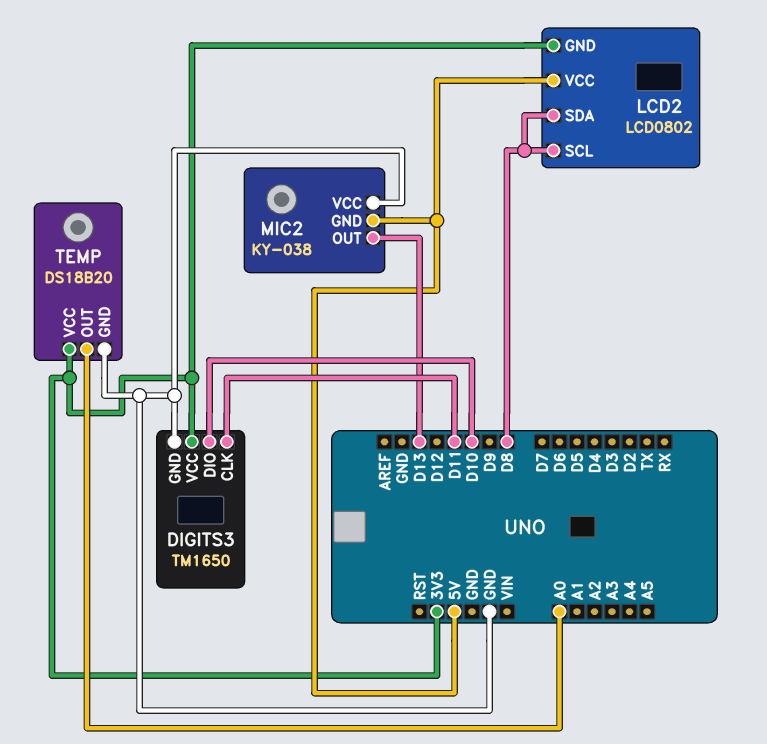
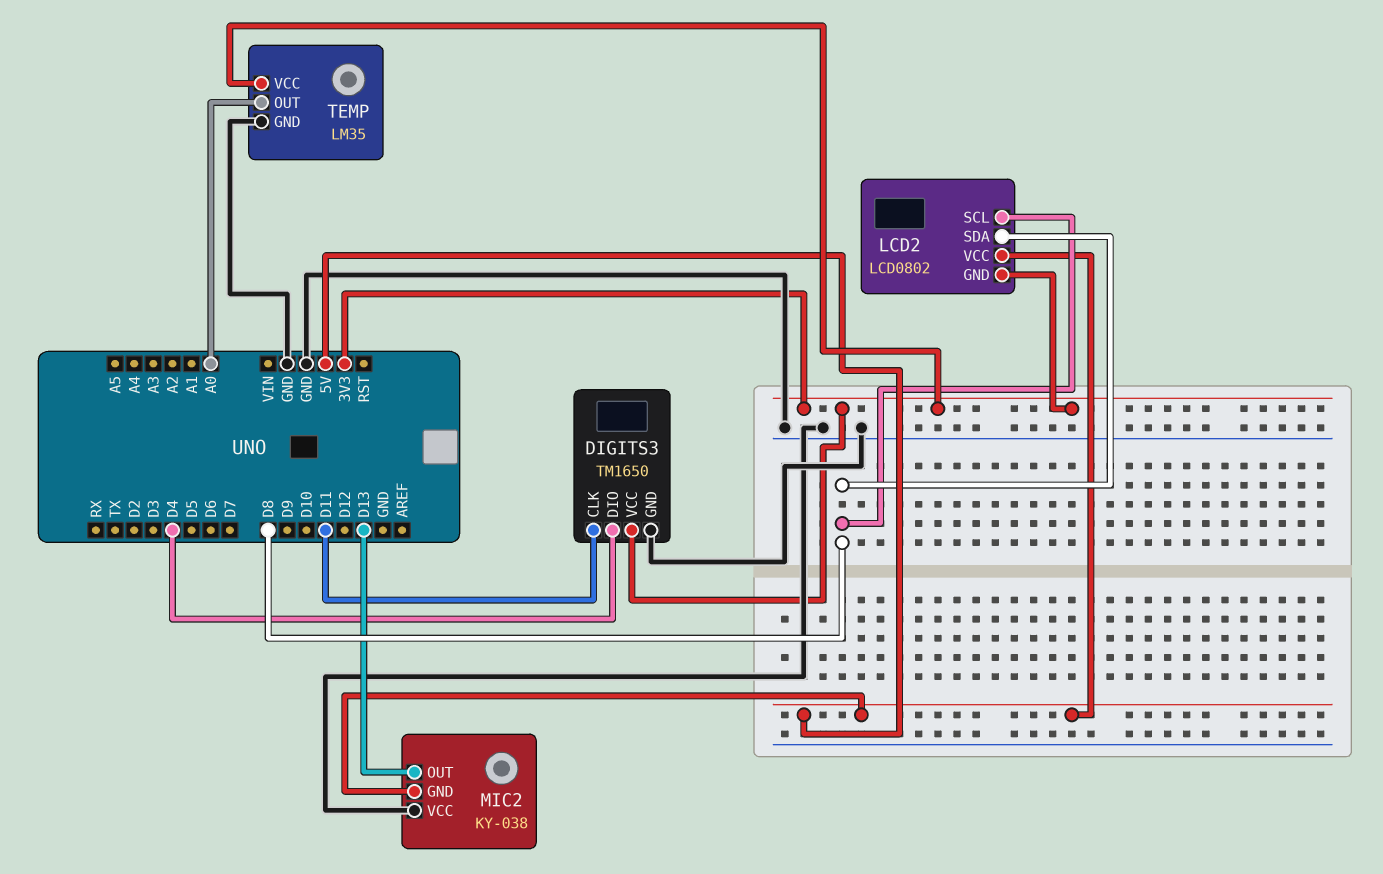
DIGITS3 pin DIO: D10 -> D4
TEMP: DS18B20 -> LM35

